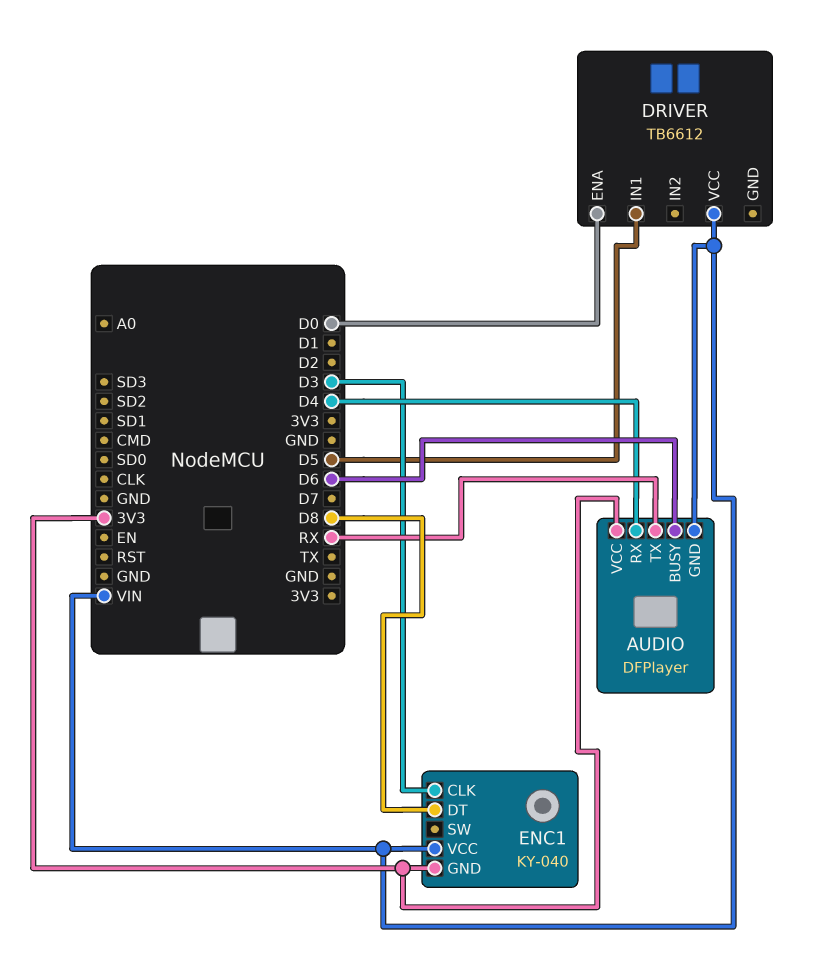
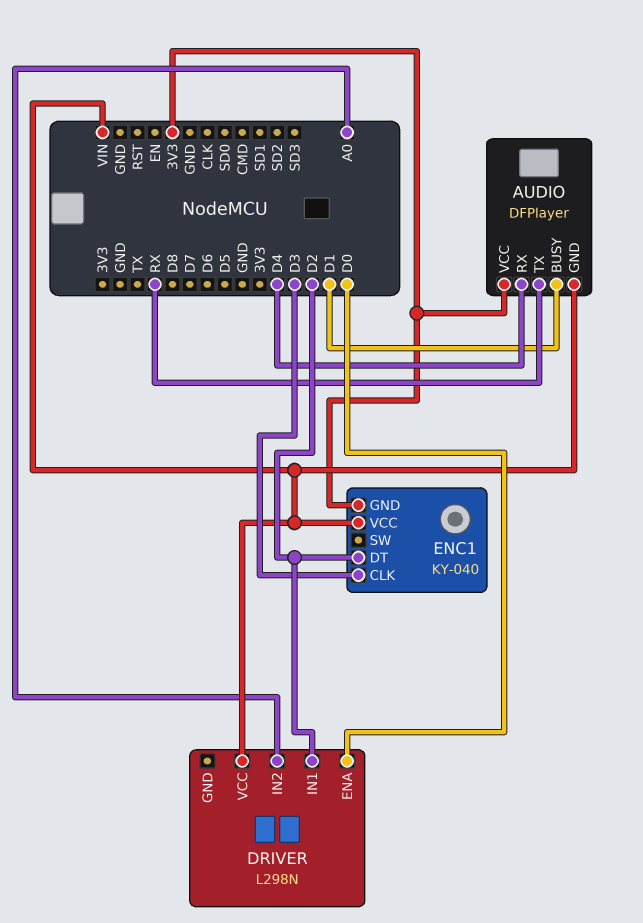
AUDIO pin BUSY: D6 -> D1
DRIVER: TB6612 -> L298N
DRIVER pin IN1: D5 -> D2
DRIVER pin IN2: none -> A0
ENC1 pin DT: D8 -> D2

